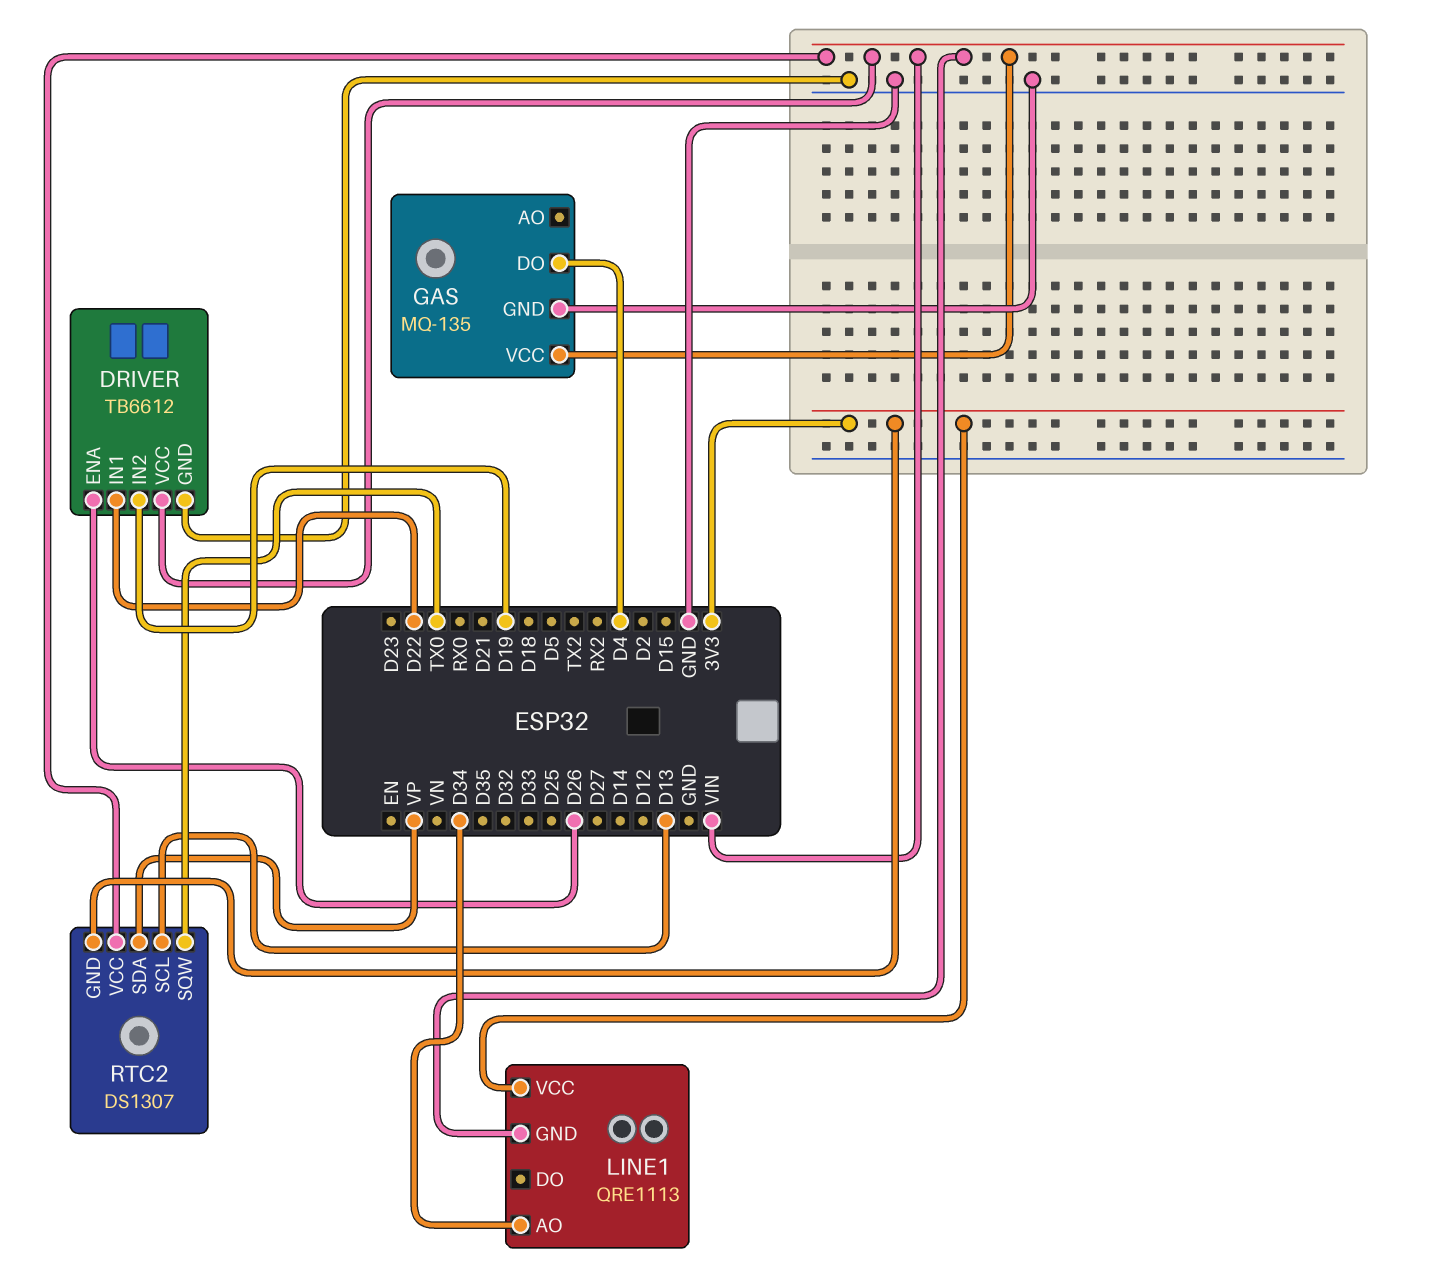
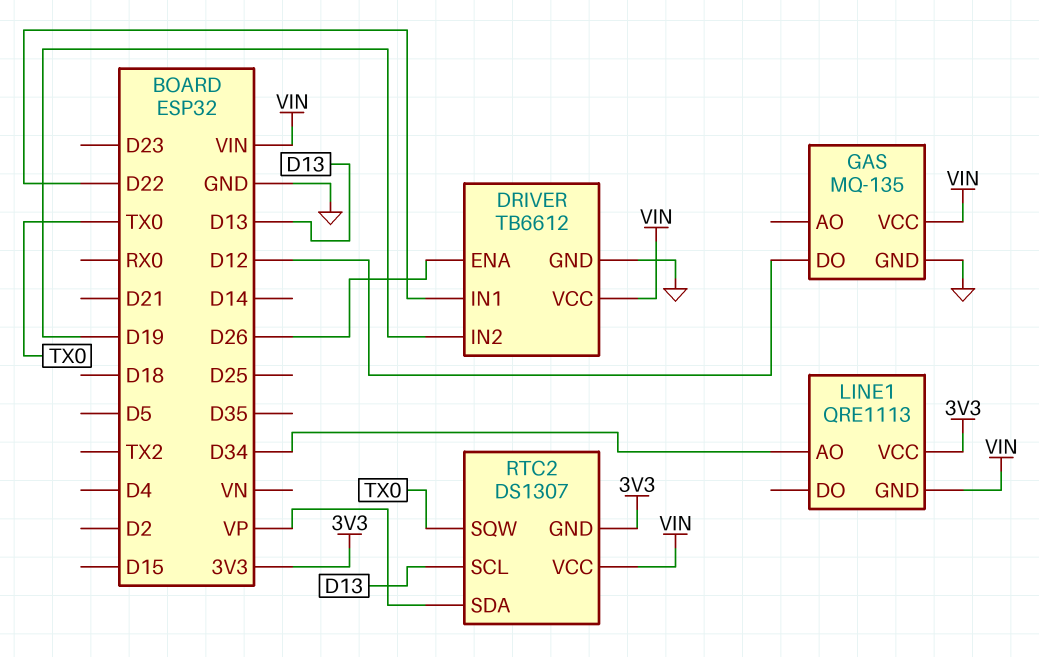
GAS pin DO: D4 -> D12

